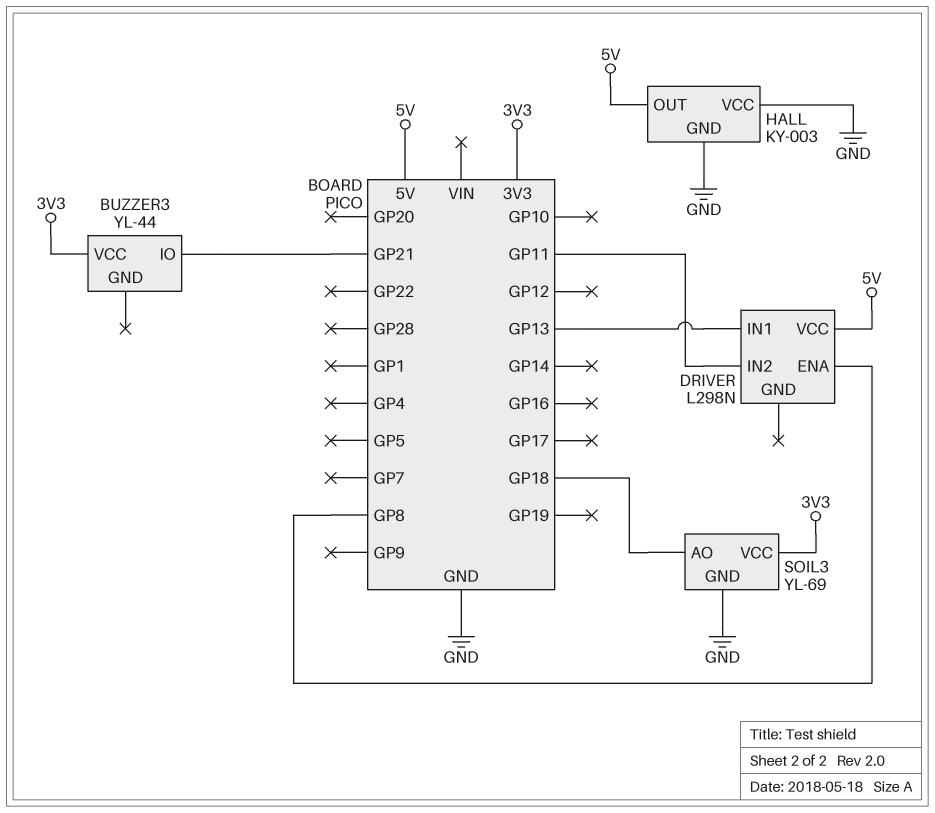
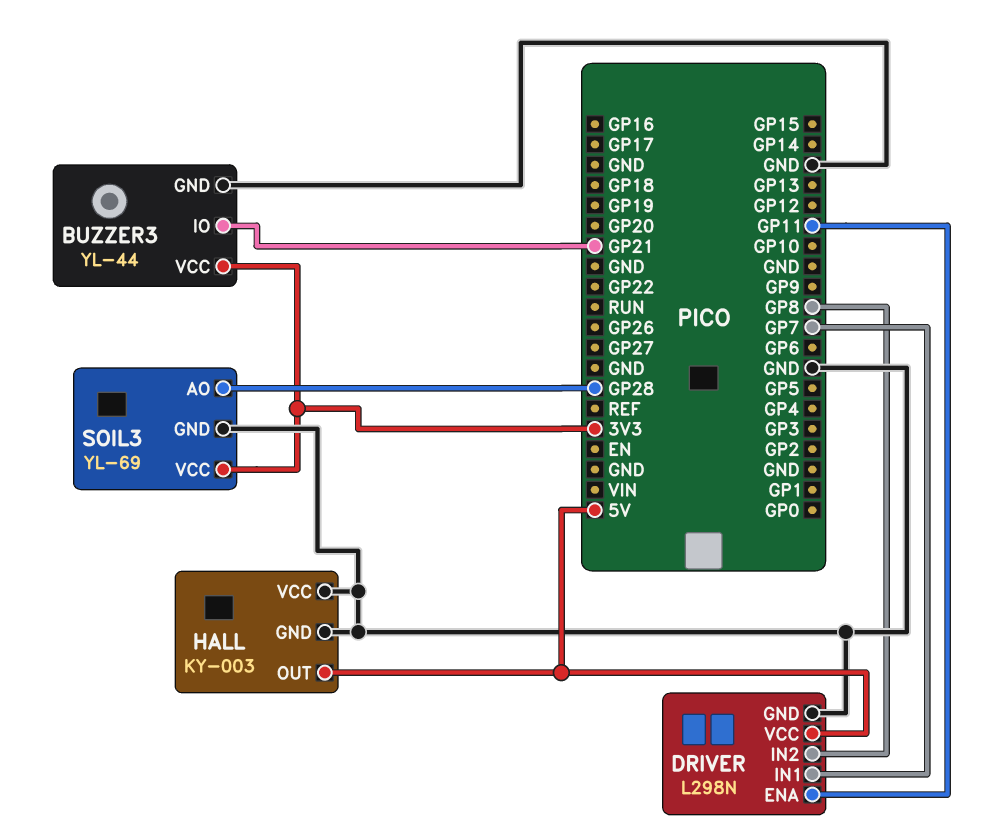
BUZZER3 pin GND: none -> GND
DRIVER pin ENA: GP8 -> GP11
DRIVER pin GND: none -> GND
DRIVER pin IN1: GP13 -> GP7
DRIVER pin IN2: GP11 -> GP8
SOIL3 pin AO: GP18 -> GP28

